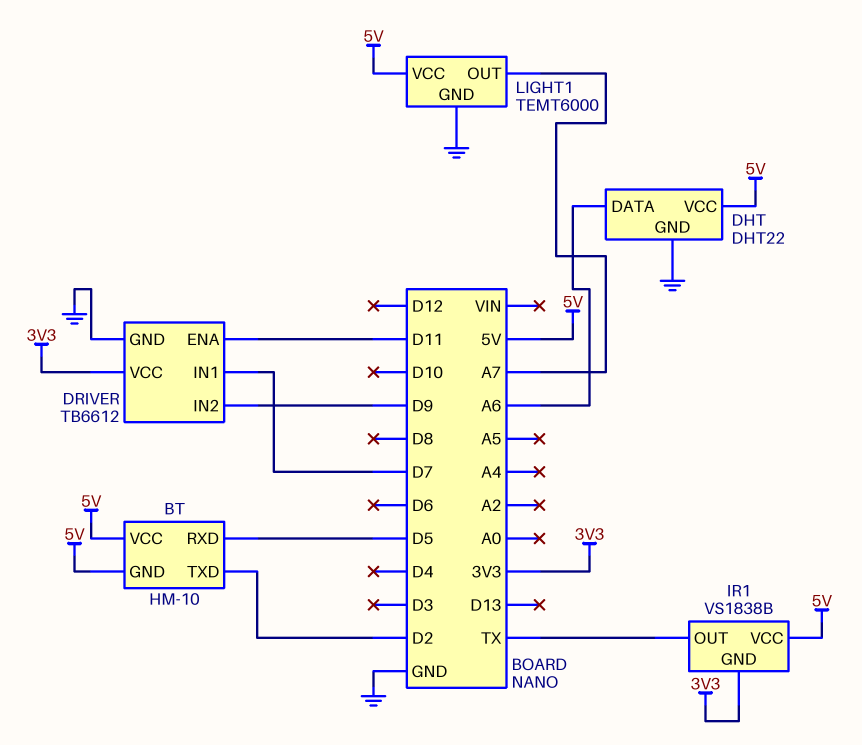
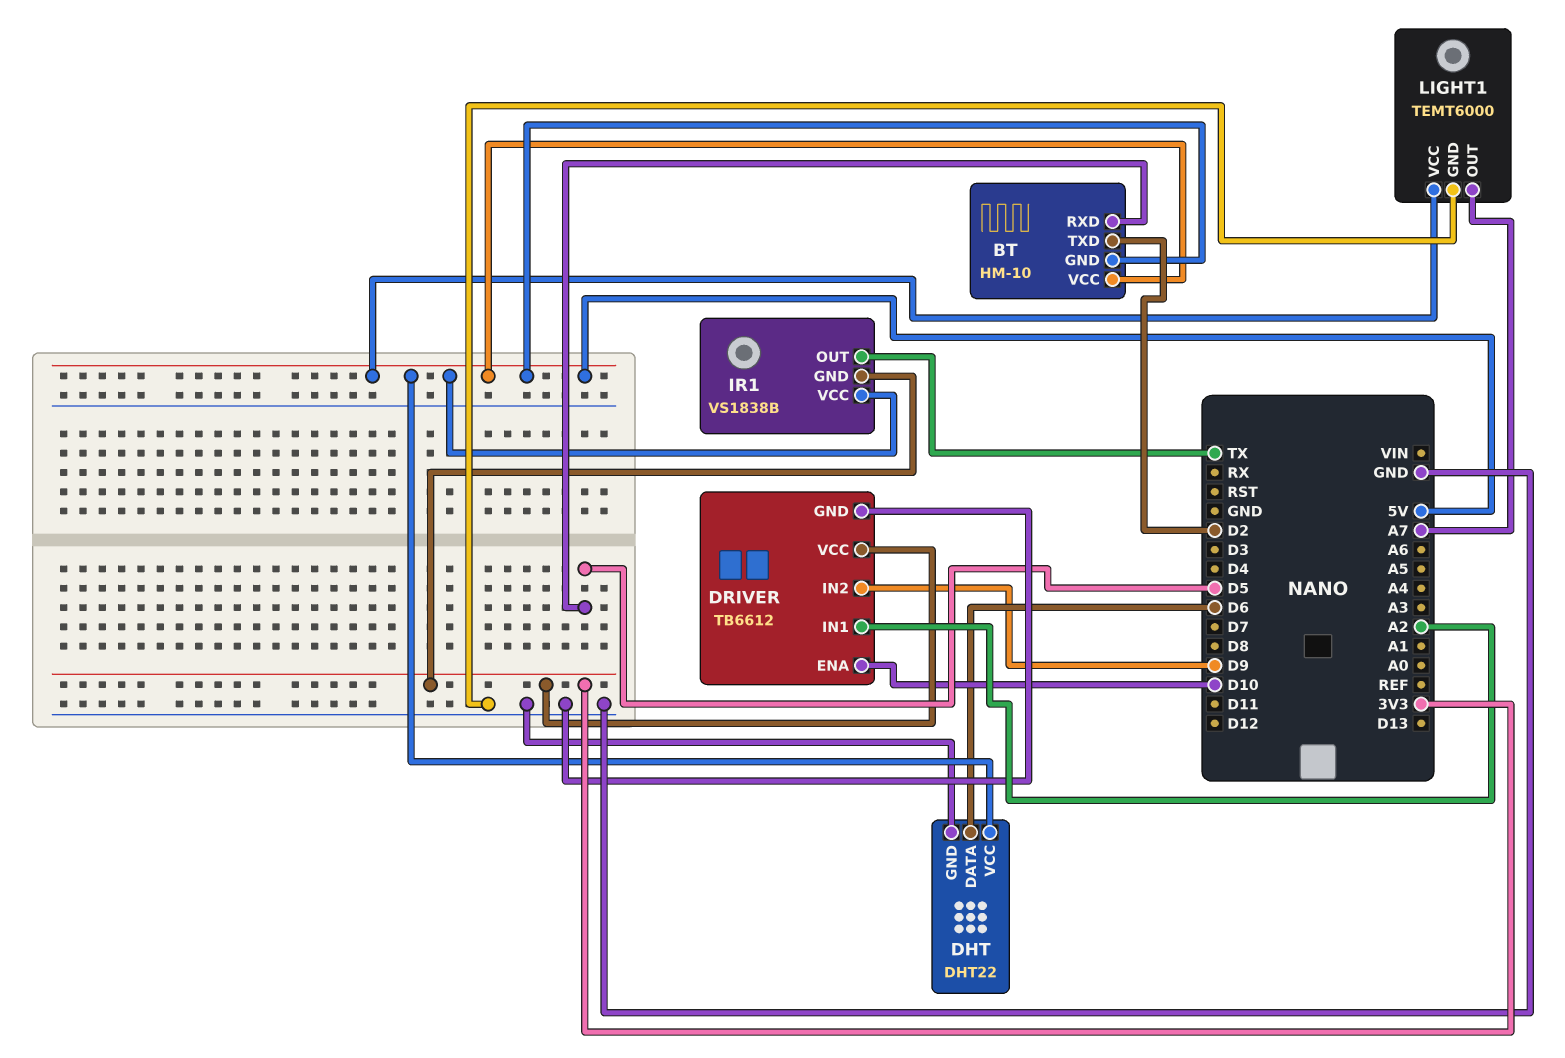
DHT pin DATA: A6 -> D6
DRIVER pin ENA: D11 -> D10
DRIVER pin IN1: D7 -> A2

